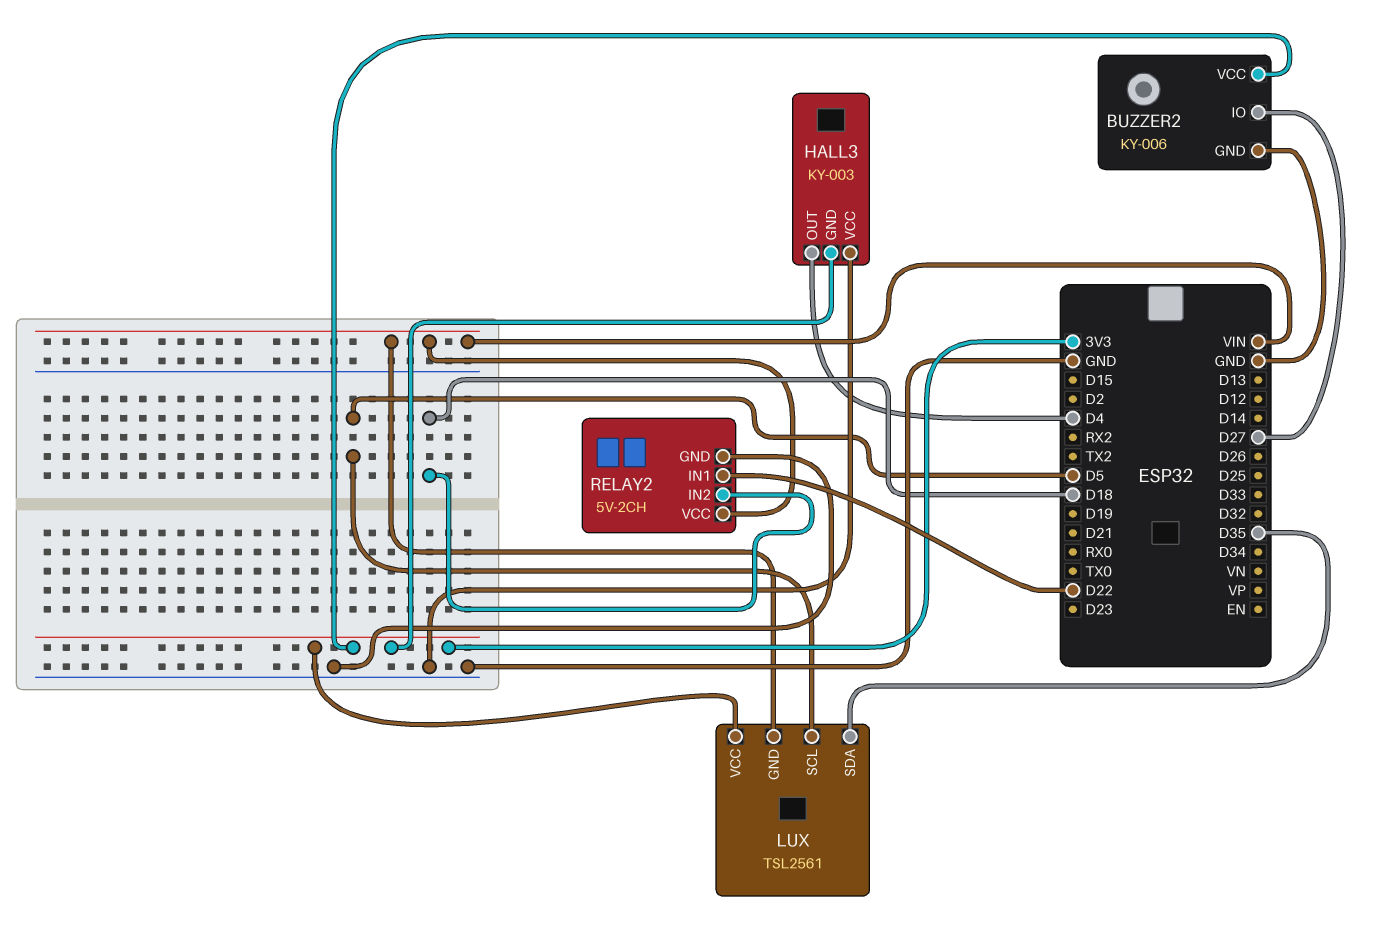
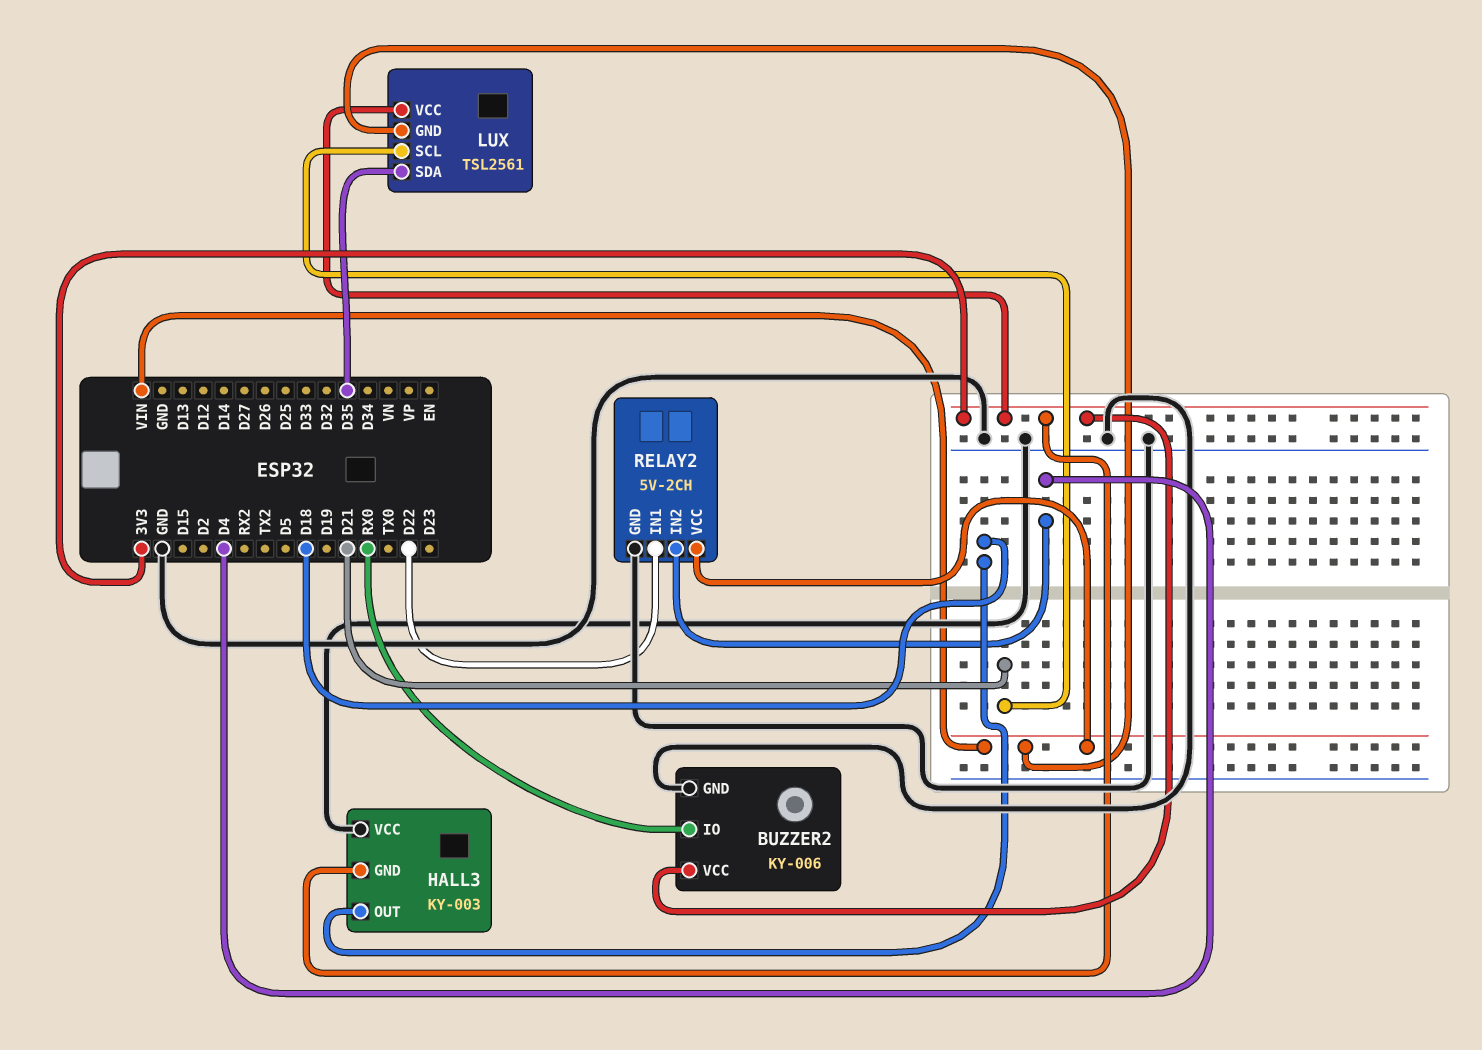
BUZZER2 pin IO: D27 -> RX0
HALL3 pin OUT: D4 -> D18
LUX pin SCL: D5 -> D21
RELAY2 pin IN2: D18 -> D4

